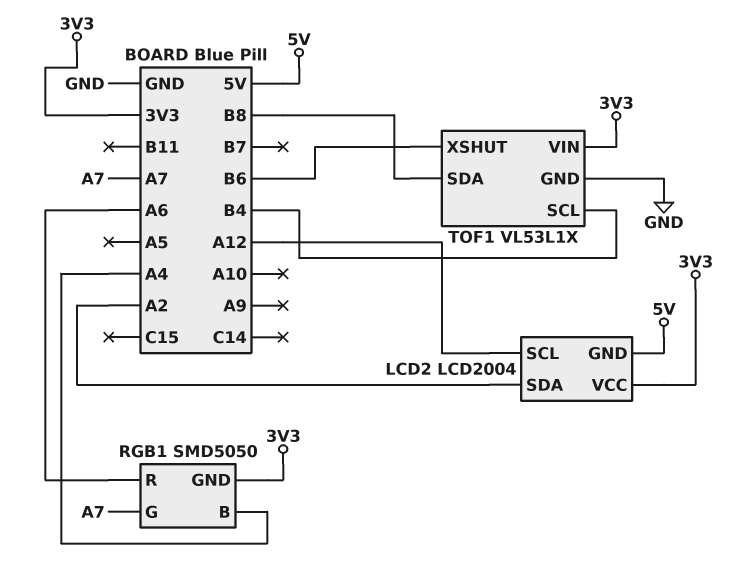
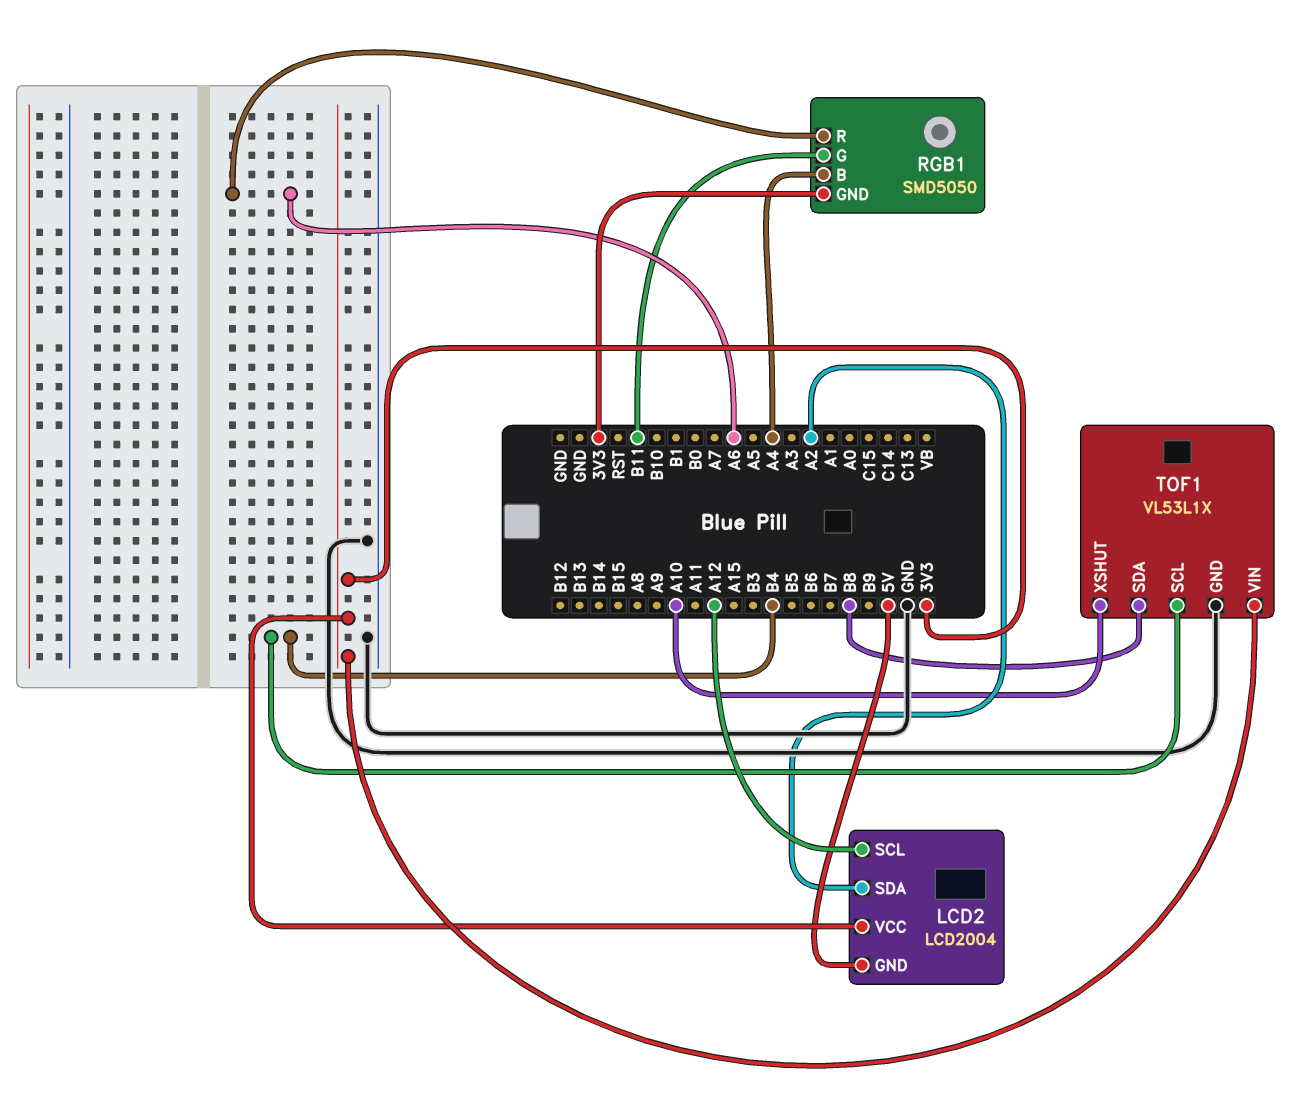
RGB1 pin G: A7 -> B11
TOF1 pin XSHUT: B6 -> A10

